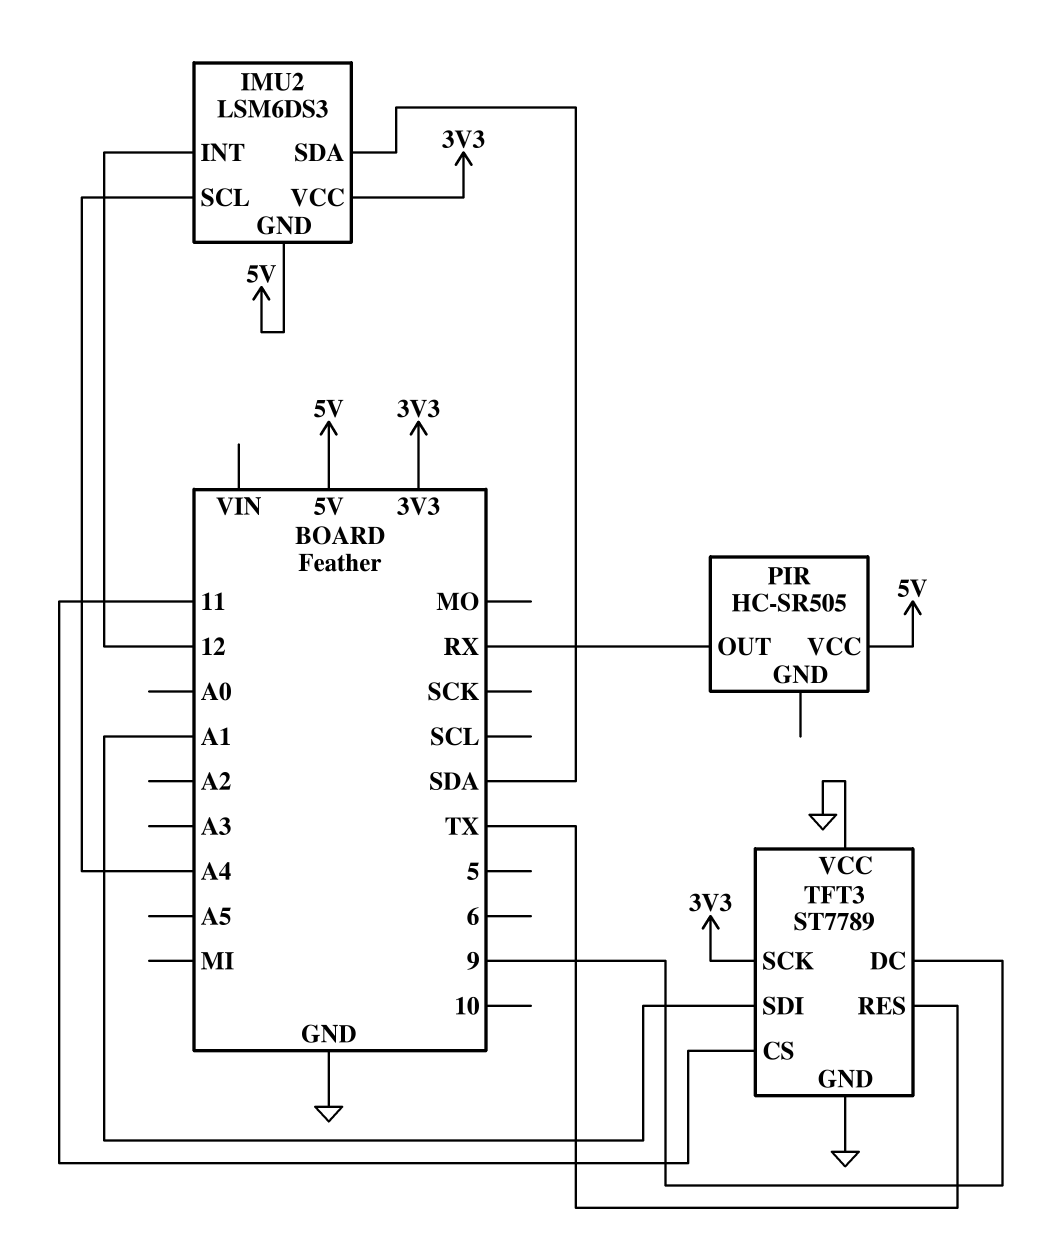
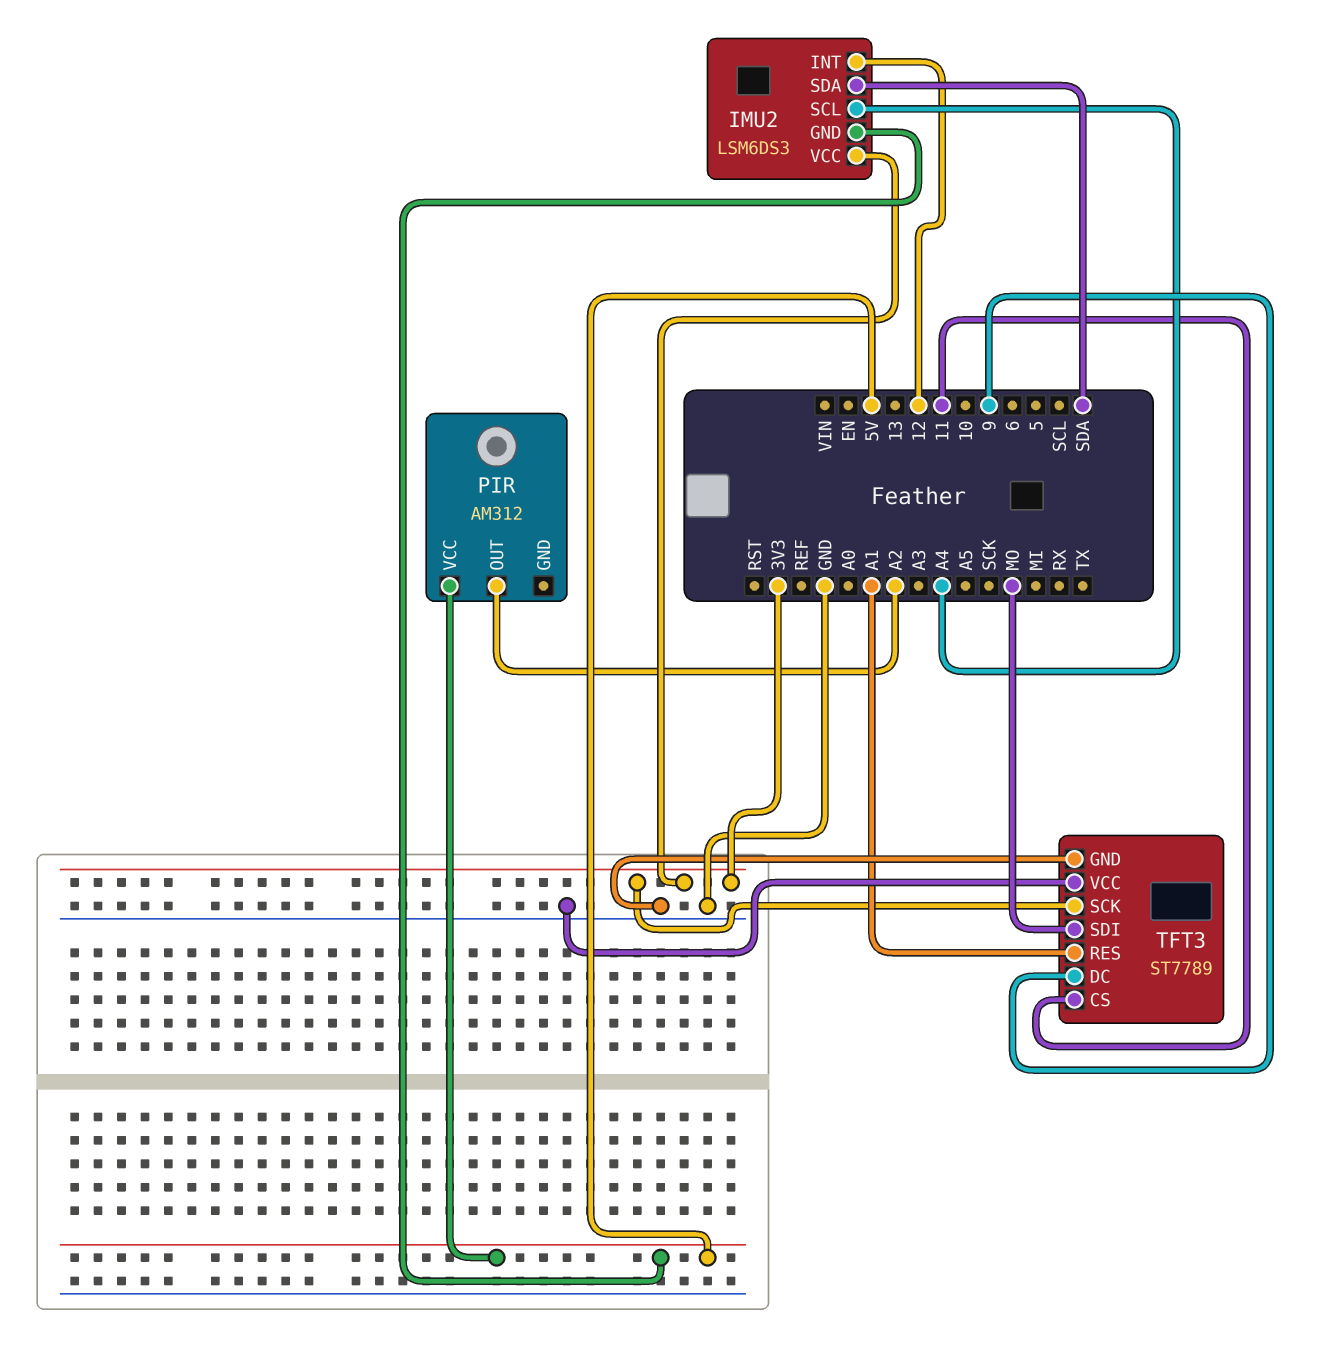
PIR: HC-SR505 -> AM312
PIR pin OUT: RX -> A2
TFT3 pin RES: TX -> A1
TFT3 pin SDI: A1 -> MO

